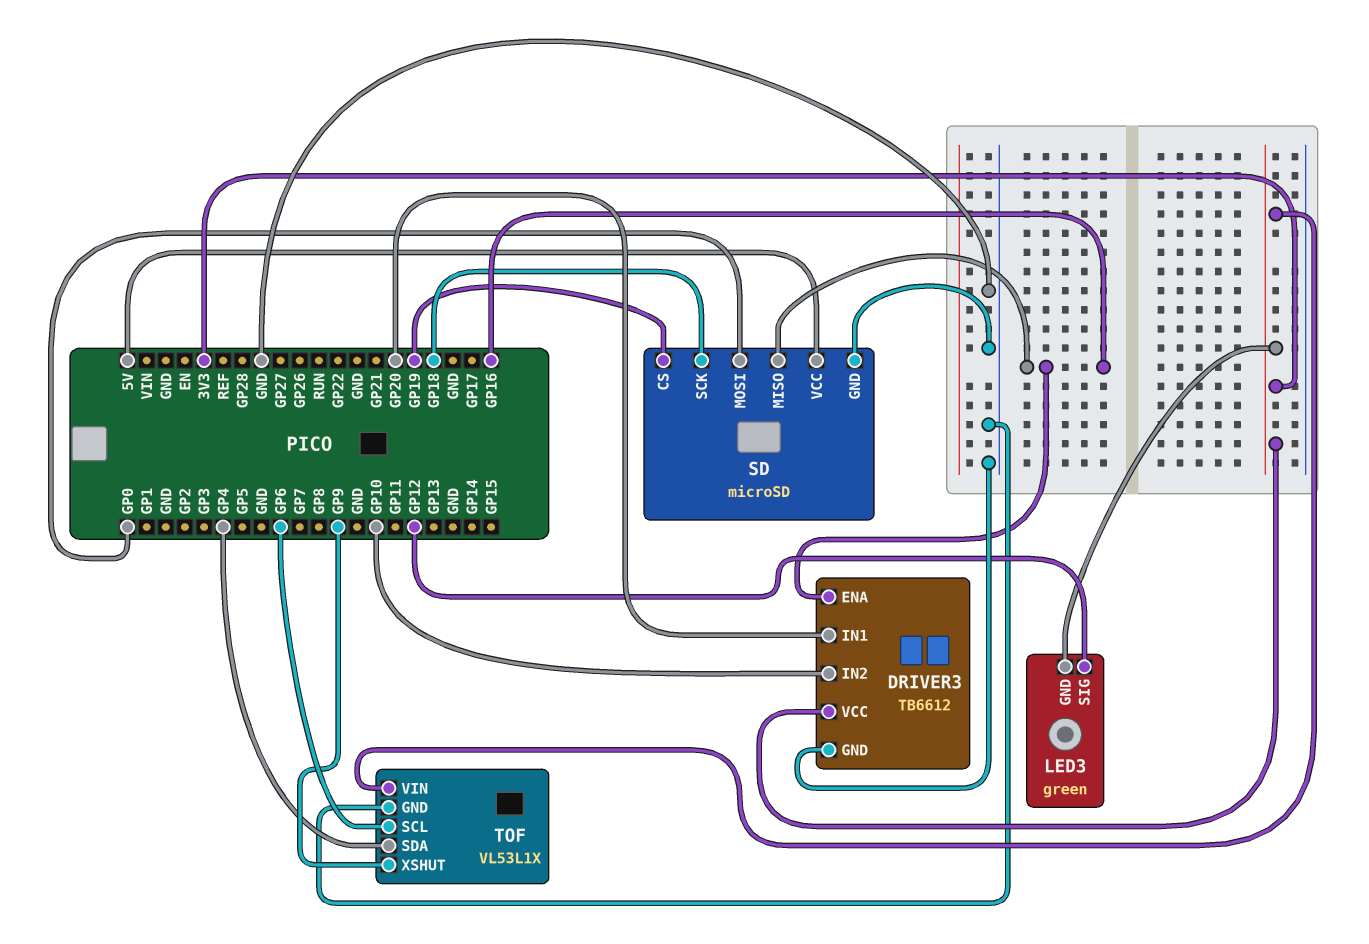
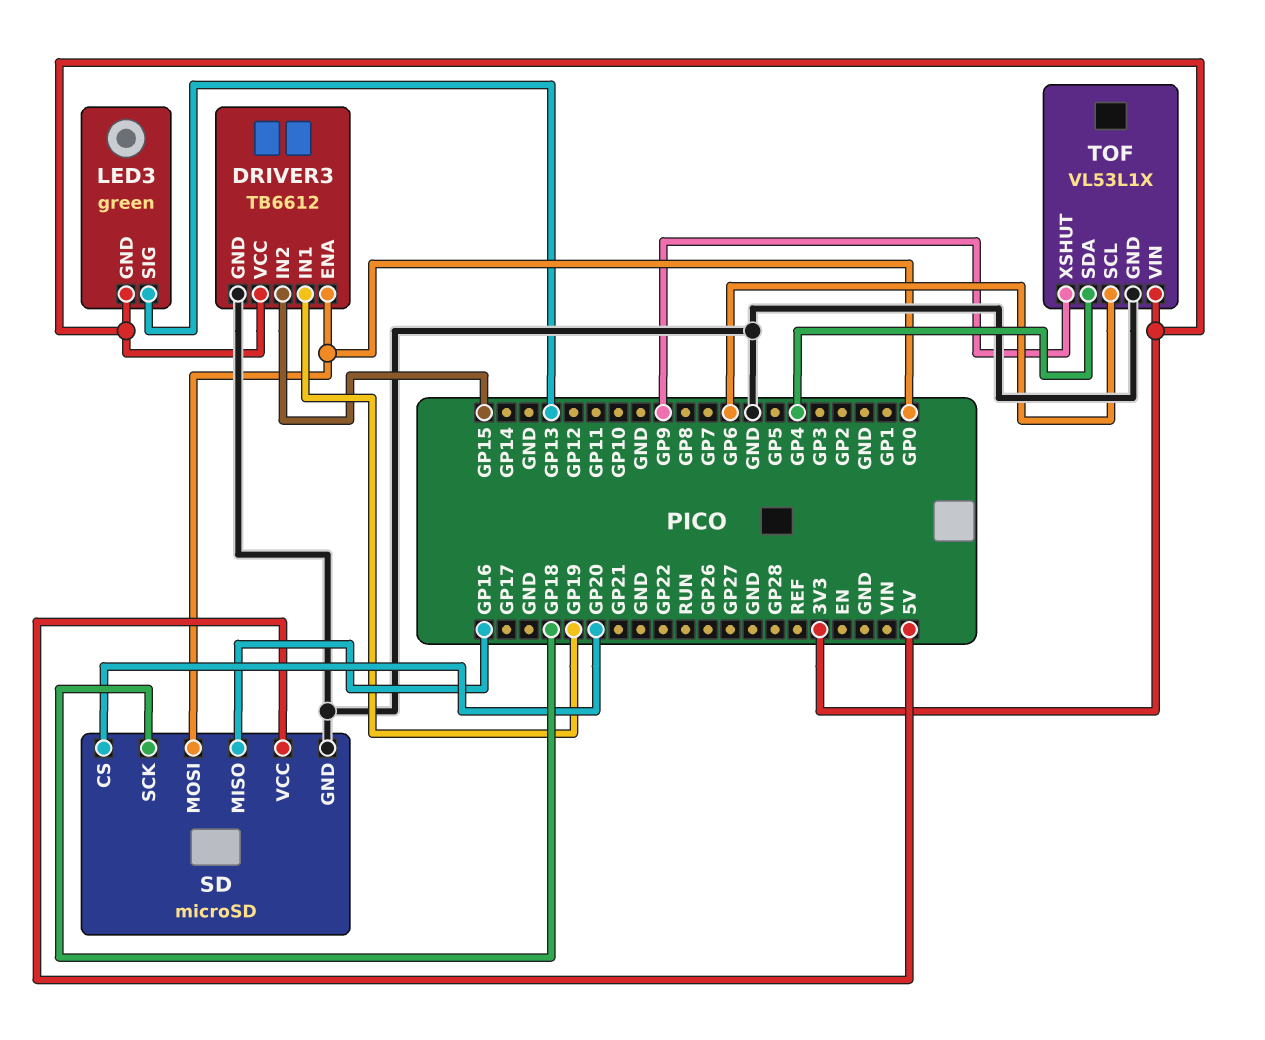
DRIVER3 pin ENA: GP16 -> GP0
DRIVER3 pin IN1: GP20 -> GP19
DRIVER3 pin IN2: GP10 -> GP15
LED3 pin SIG: GP12 -> GP13
SD pin CS: GP19 -> GP20

